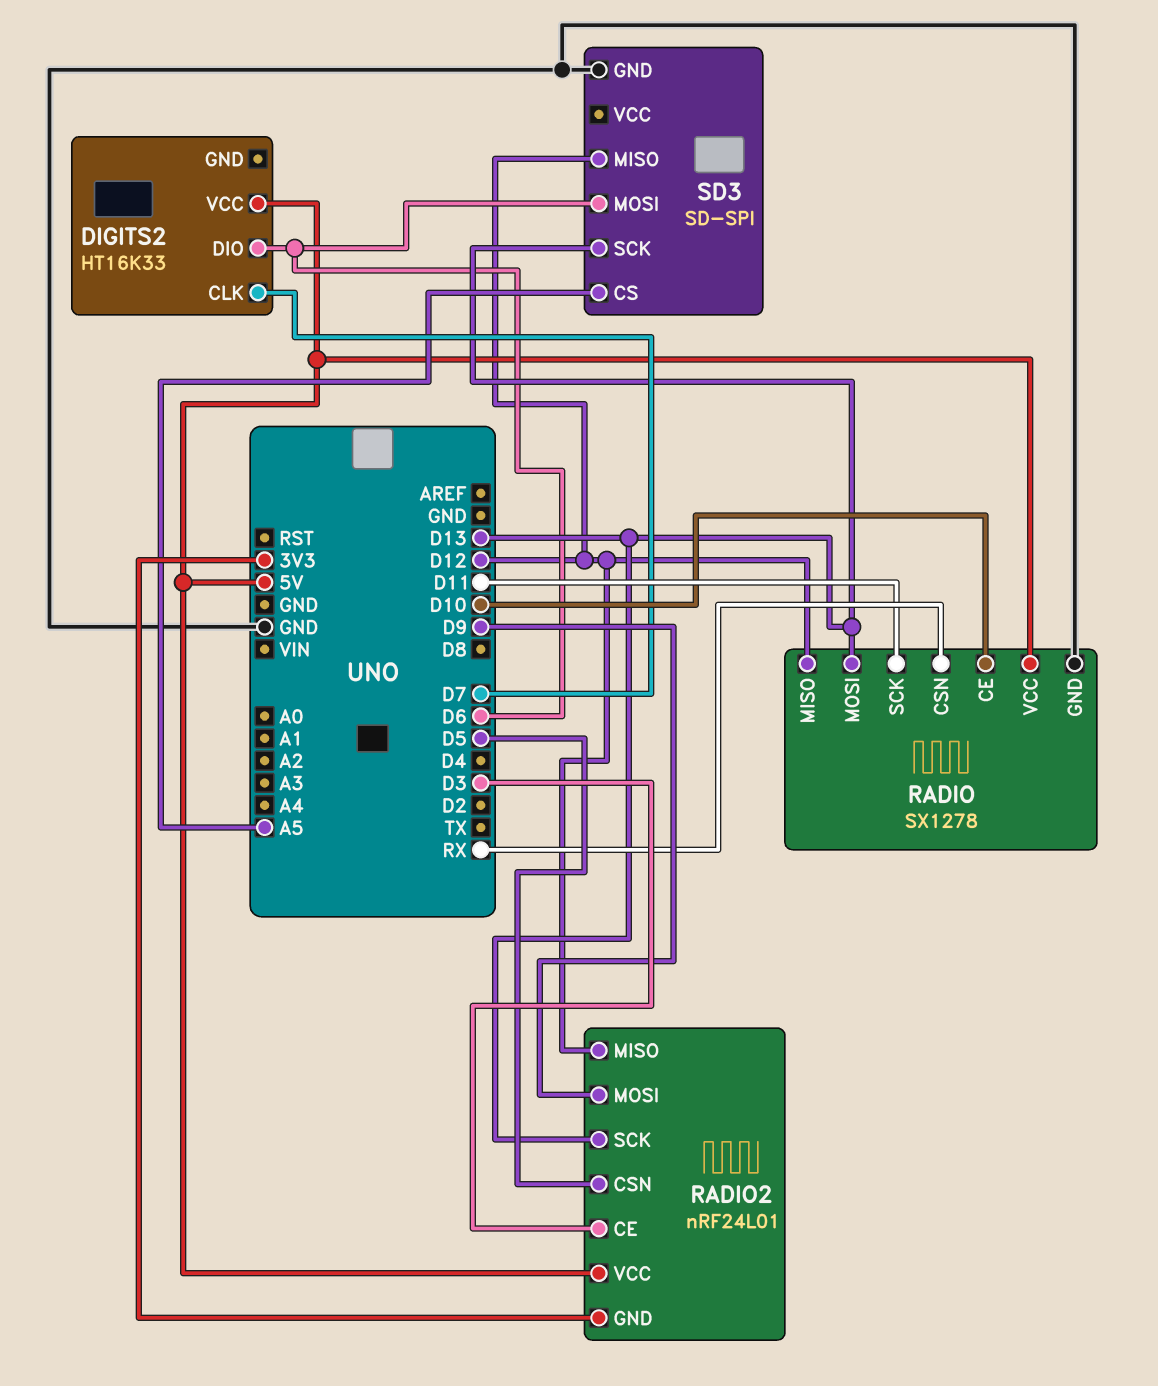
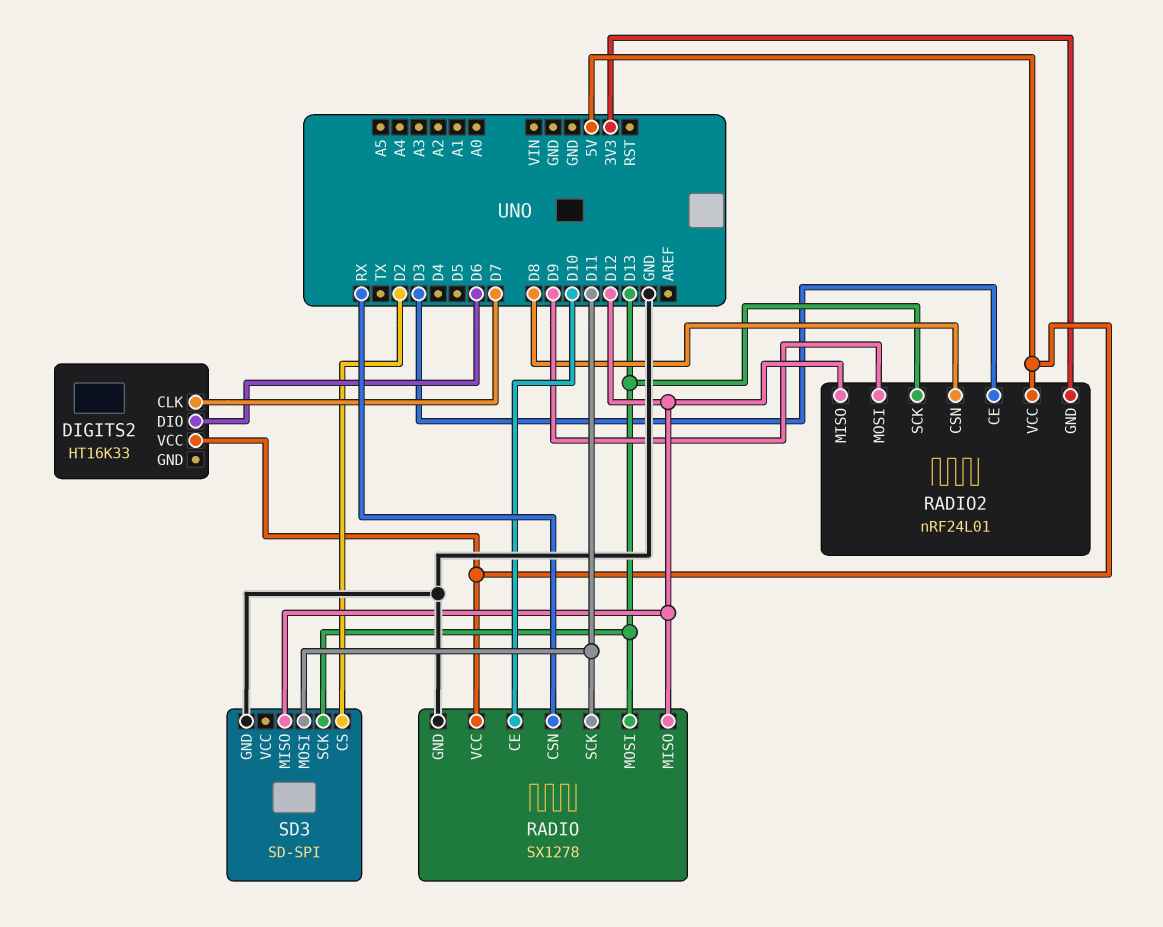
RADIO2 pin CSN: D5 -> D8
SD3 pin CS: A5 -> D2
SD3 pin MOSI: D6 -> D11

